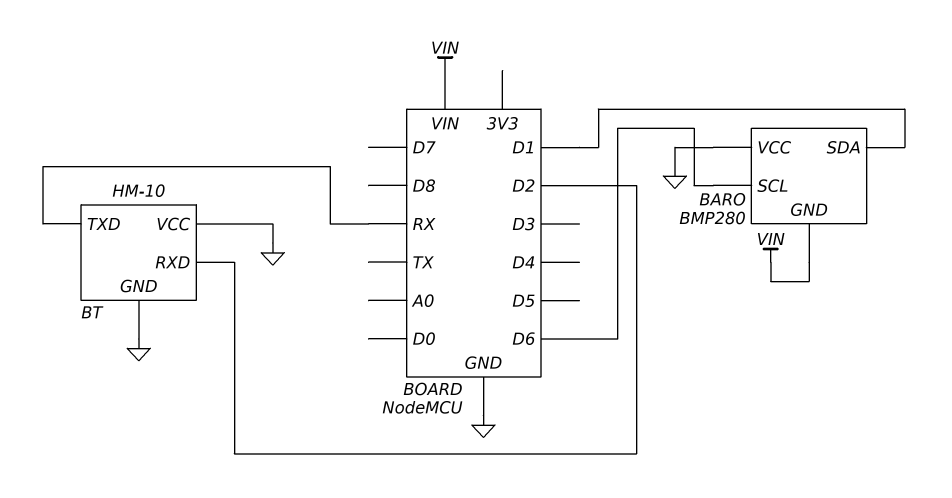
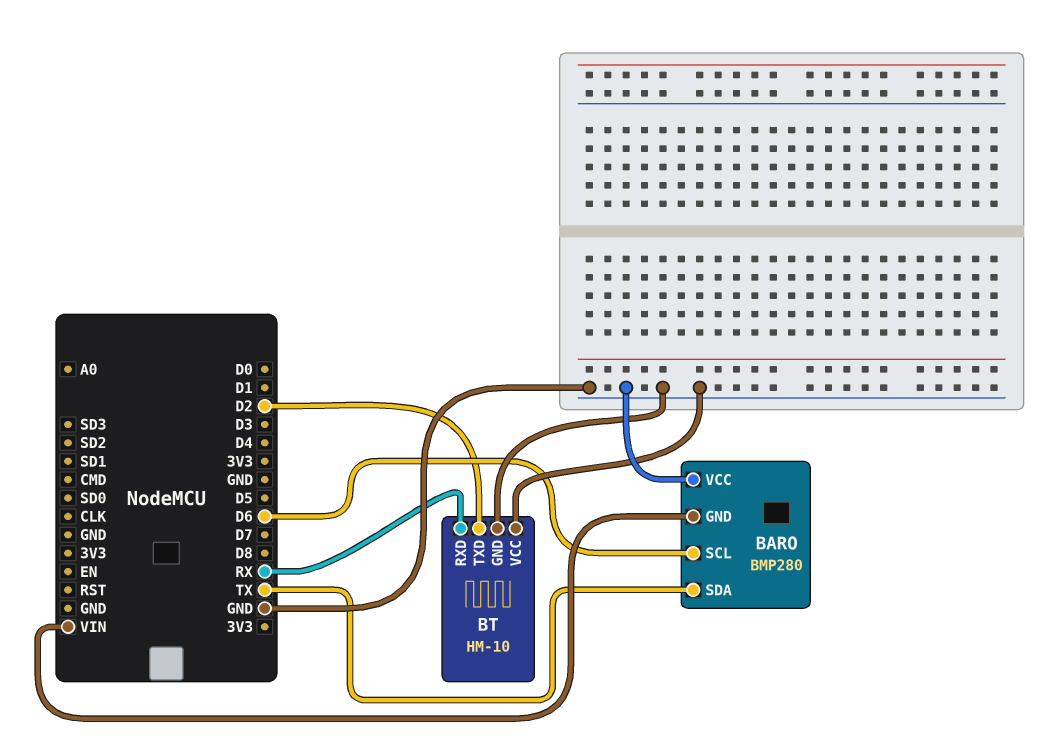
BARO pin SDA: D1 -> TX
BT pin RXD: D2 -> RX
BT pin TXD: RX -> D2

